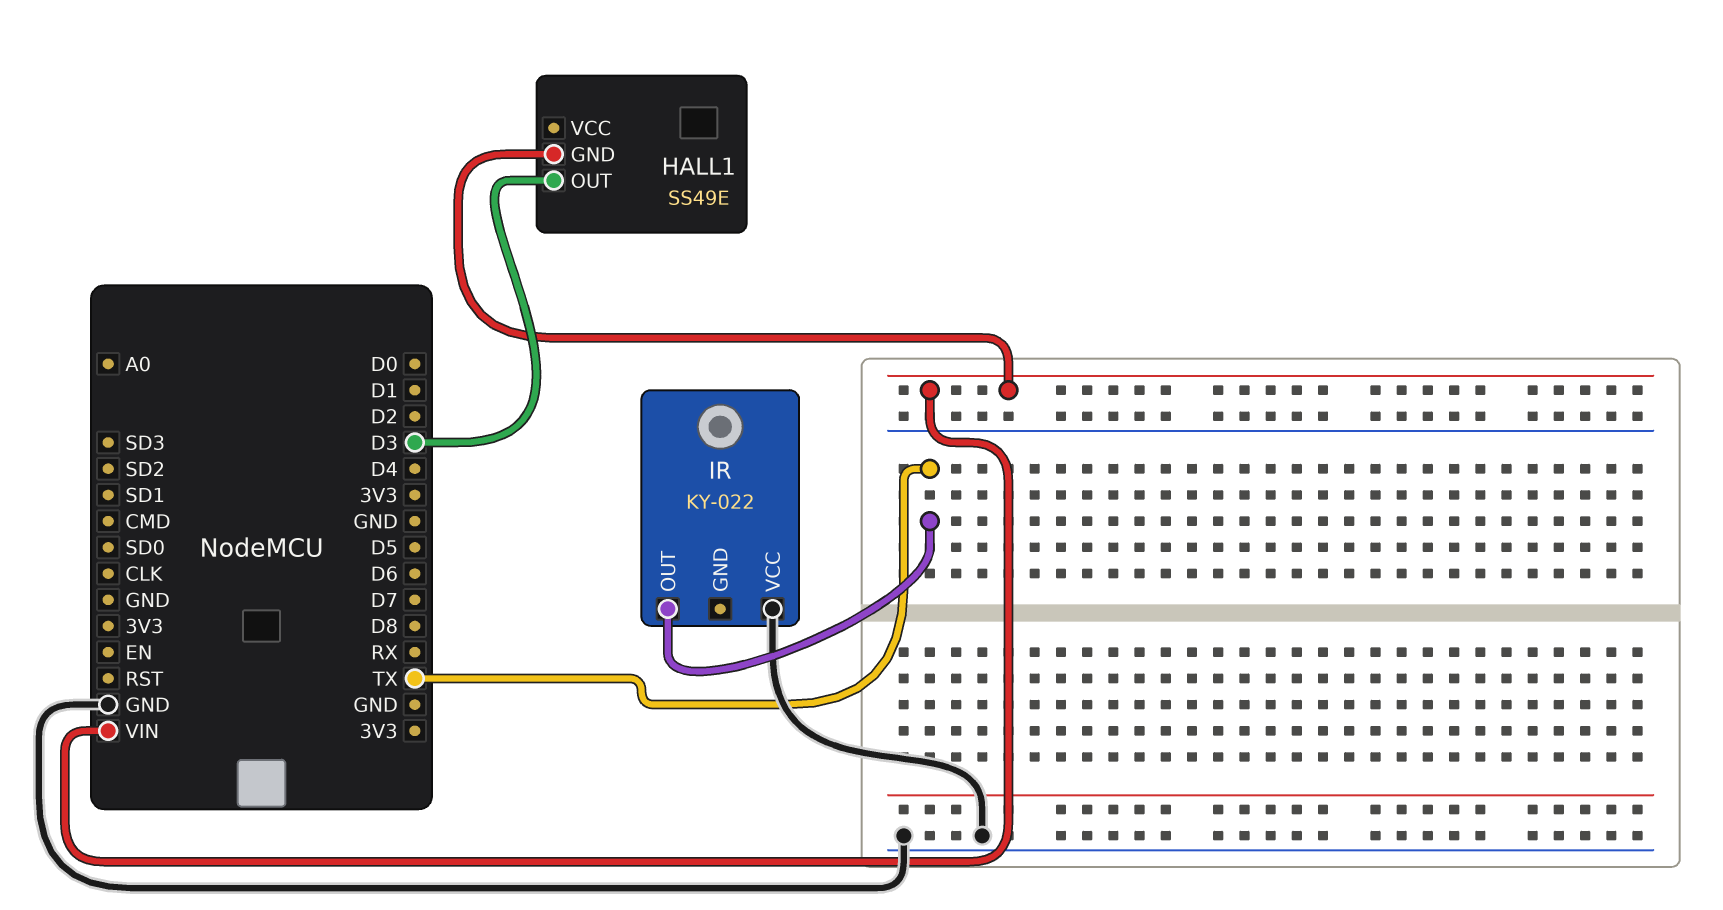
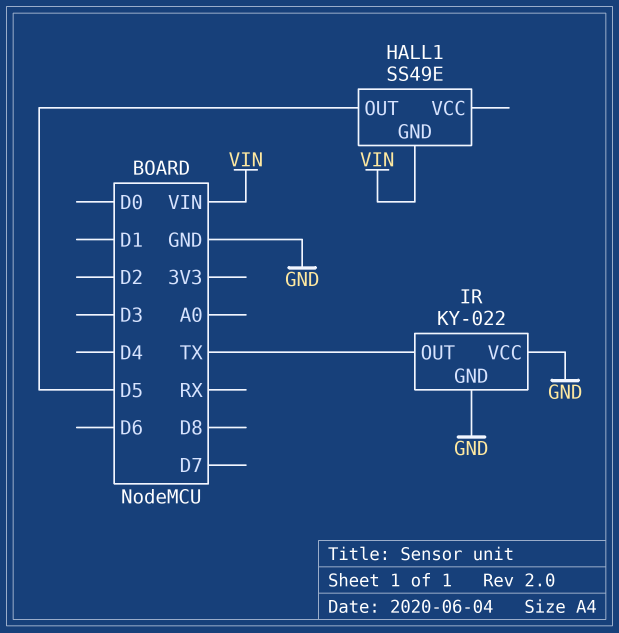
HALL1 pin OUT: D3 -> D5
IR pin GND: none -> GND

